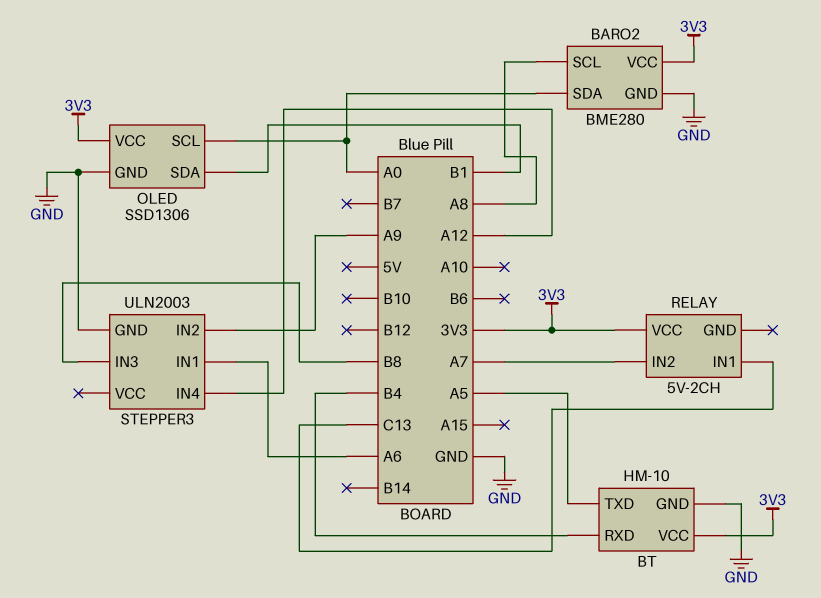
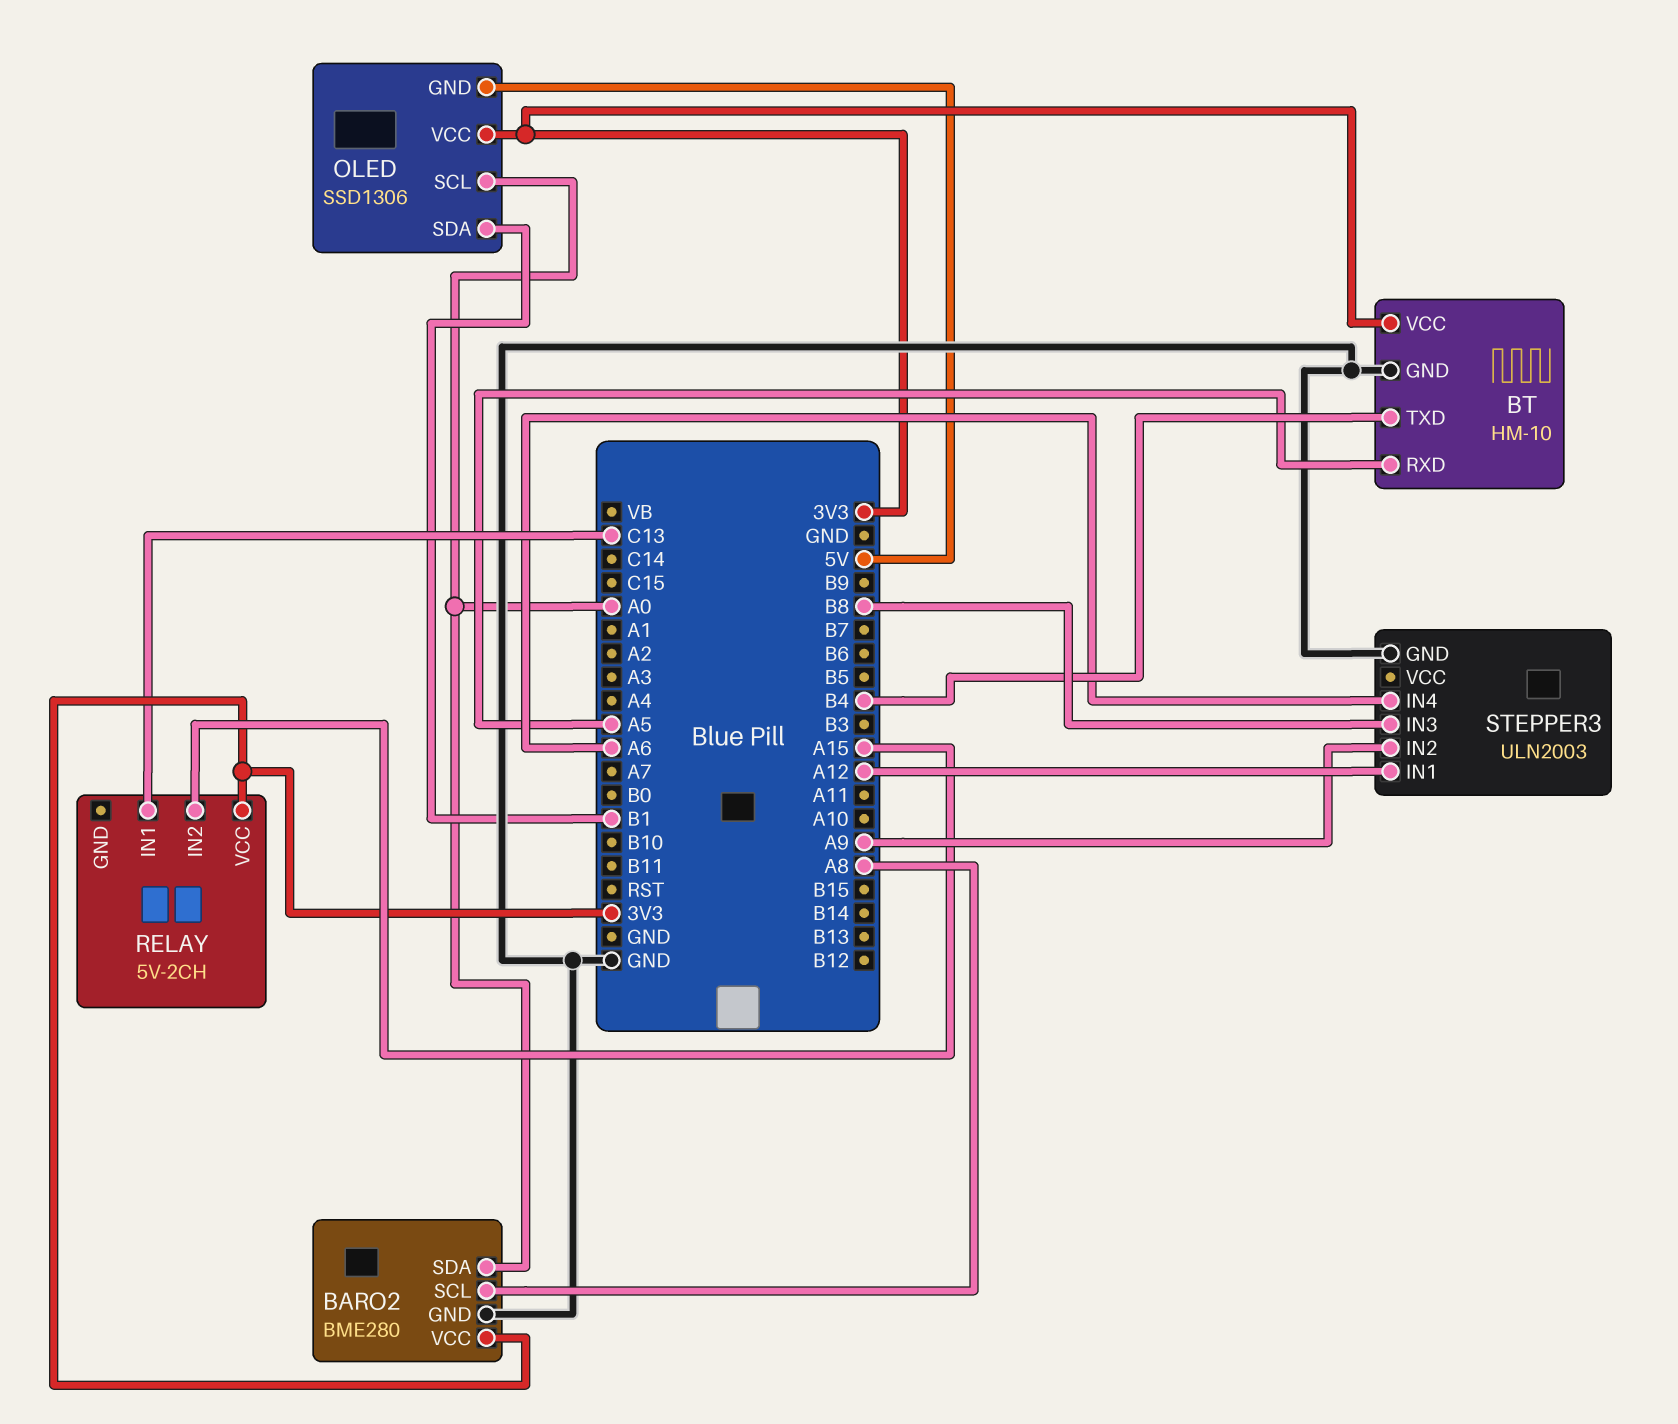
BT pin RXD: B4 -> A5
BT pin TXD: A5 -> B4
OLED pin GND: GND -> 5V
RELAY pin IN2: A7 -> A15
STEPPER3 pin IN1: A6 -> A12
STEPPER3 pin IN4: A12 -> A6

